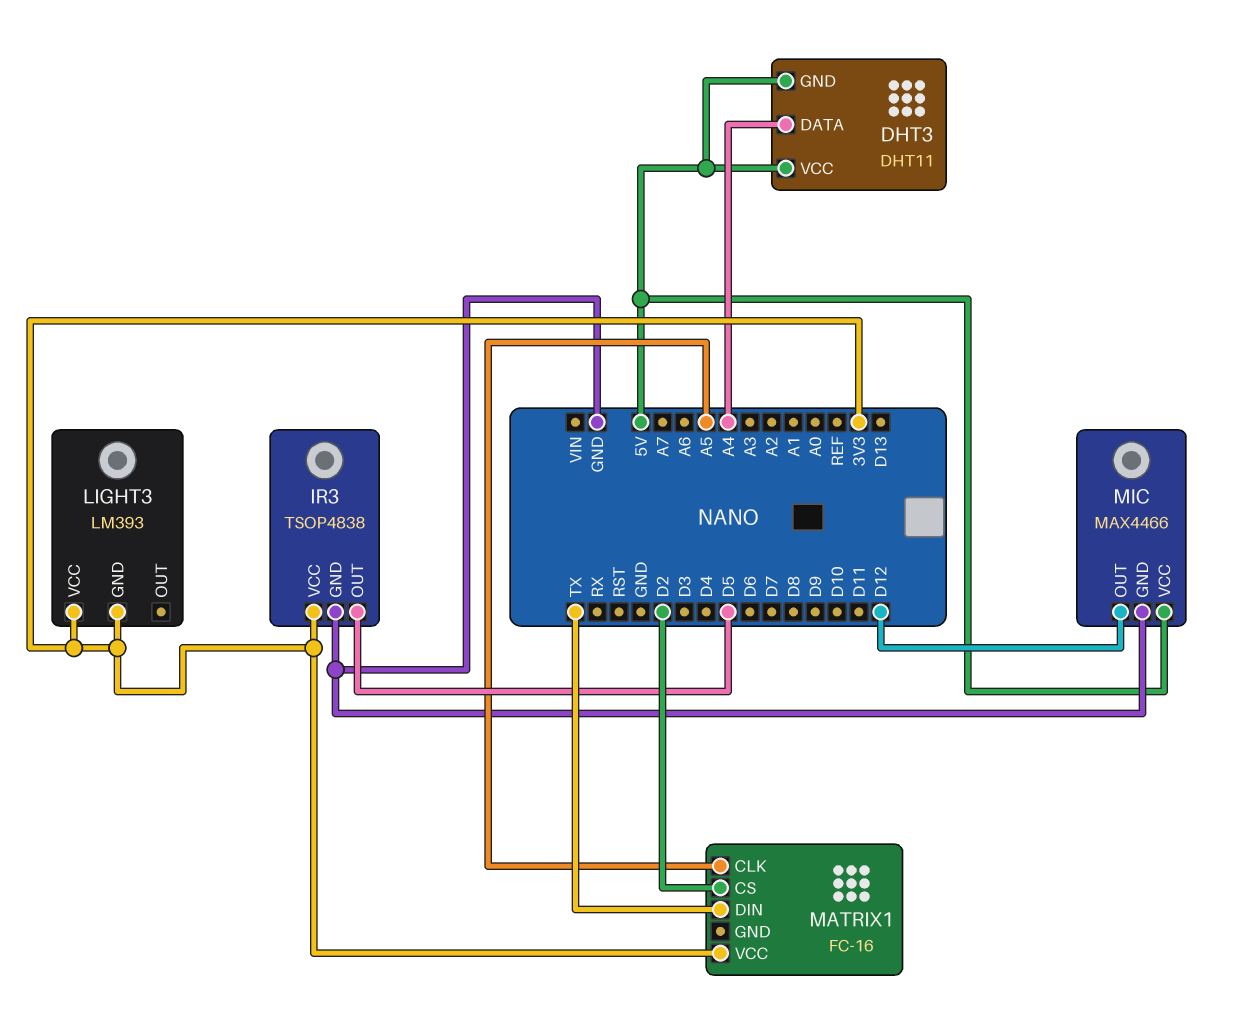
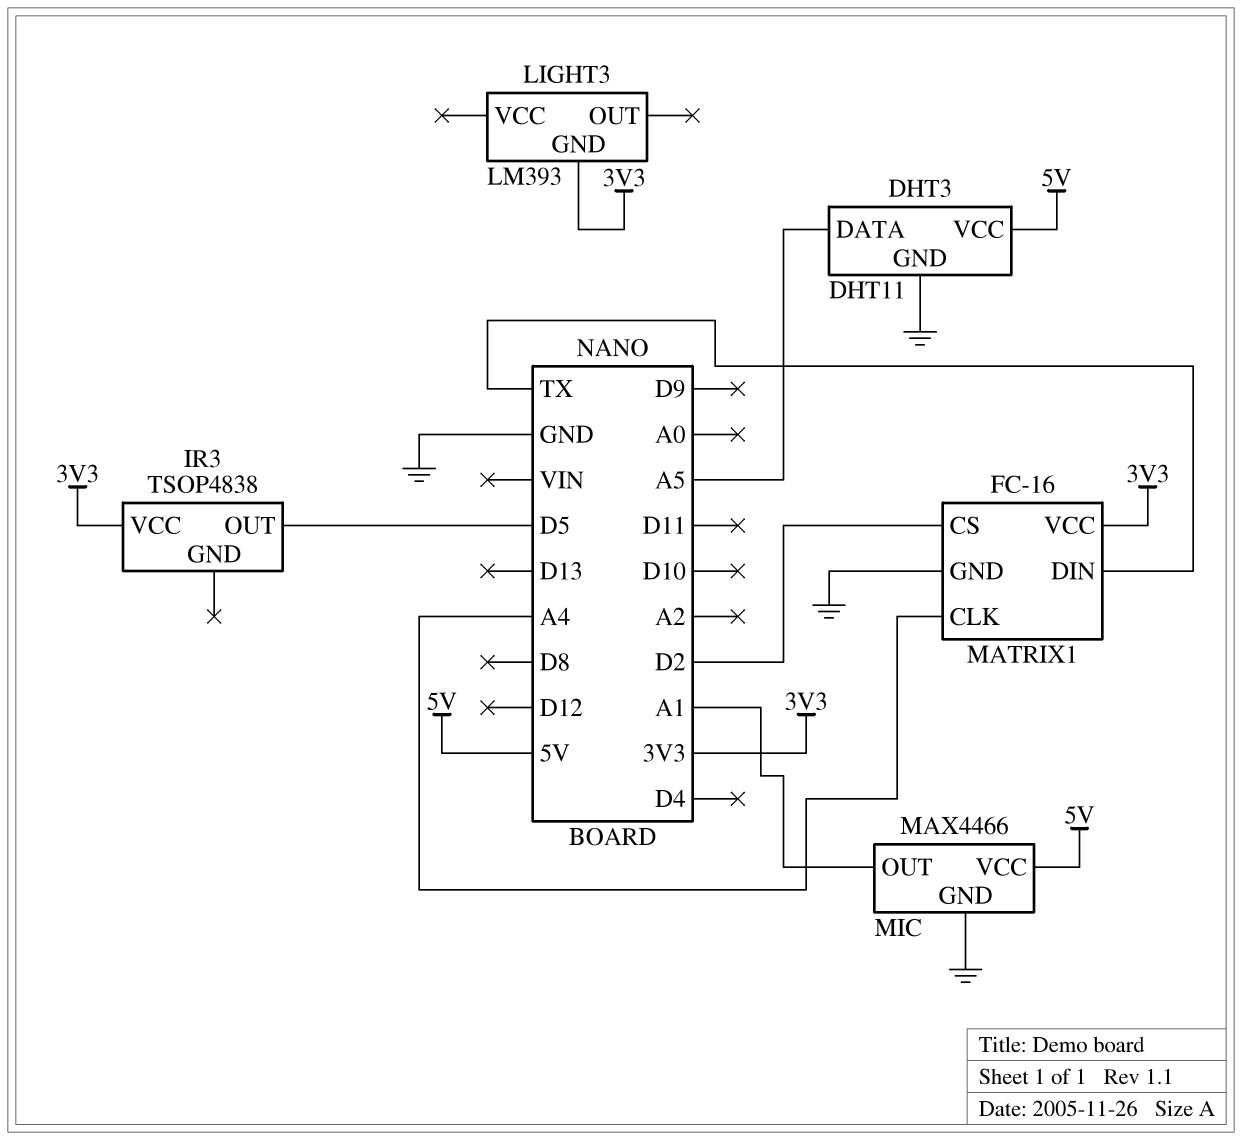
DHT3 pin DATA: A4 -> A5
DHT3 pin GND: 5V -> GND
IR3 pin GND: GND -> none
LIGHT3 pin VCC: 3V3 -> none
MATRIX1 pin CLK: A5 -> A4
MATRIX1 pin GND: none -> GND
MIC pin OUT: D12 -> A1

